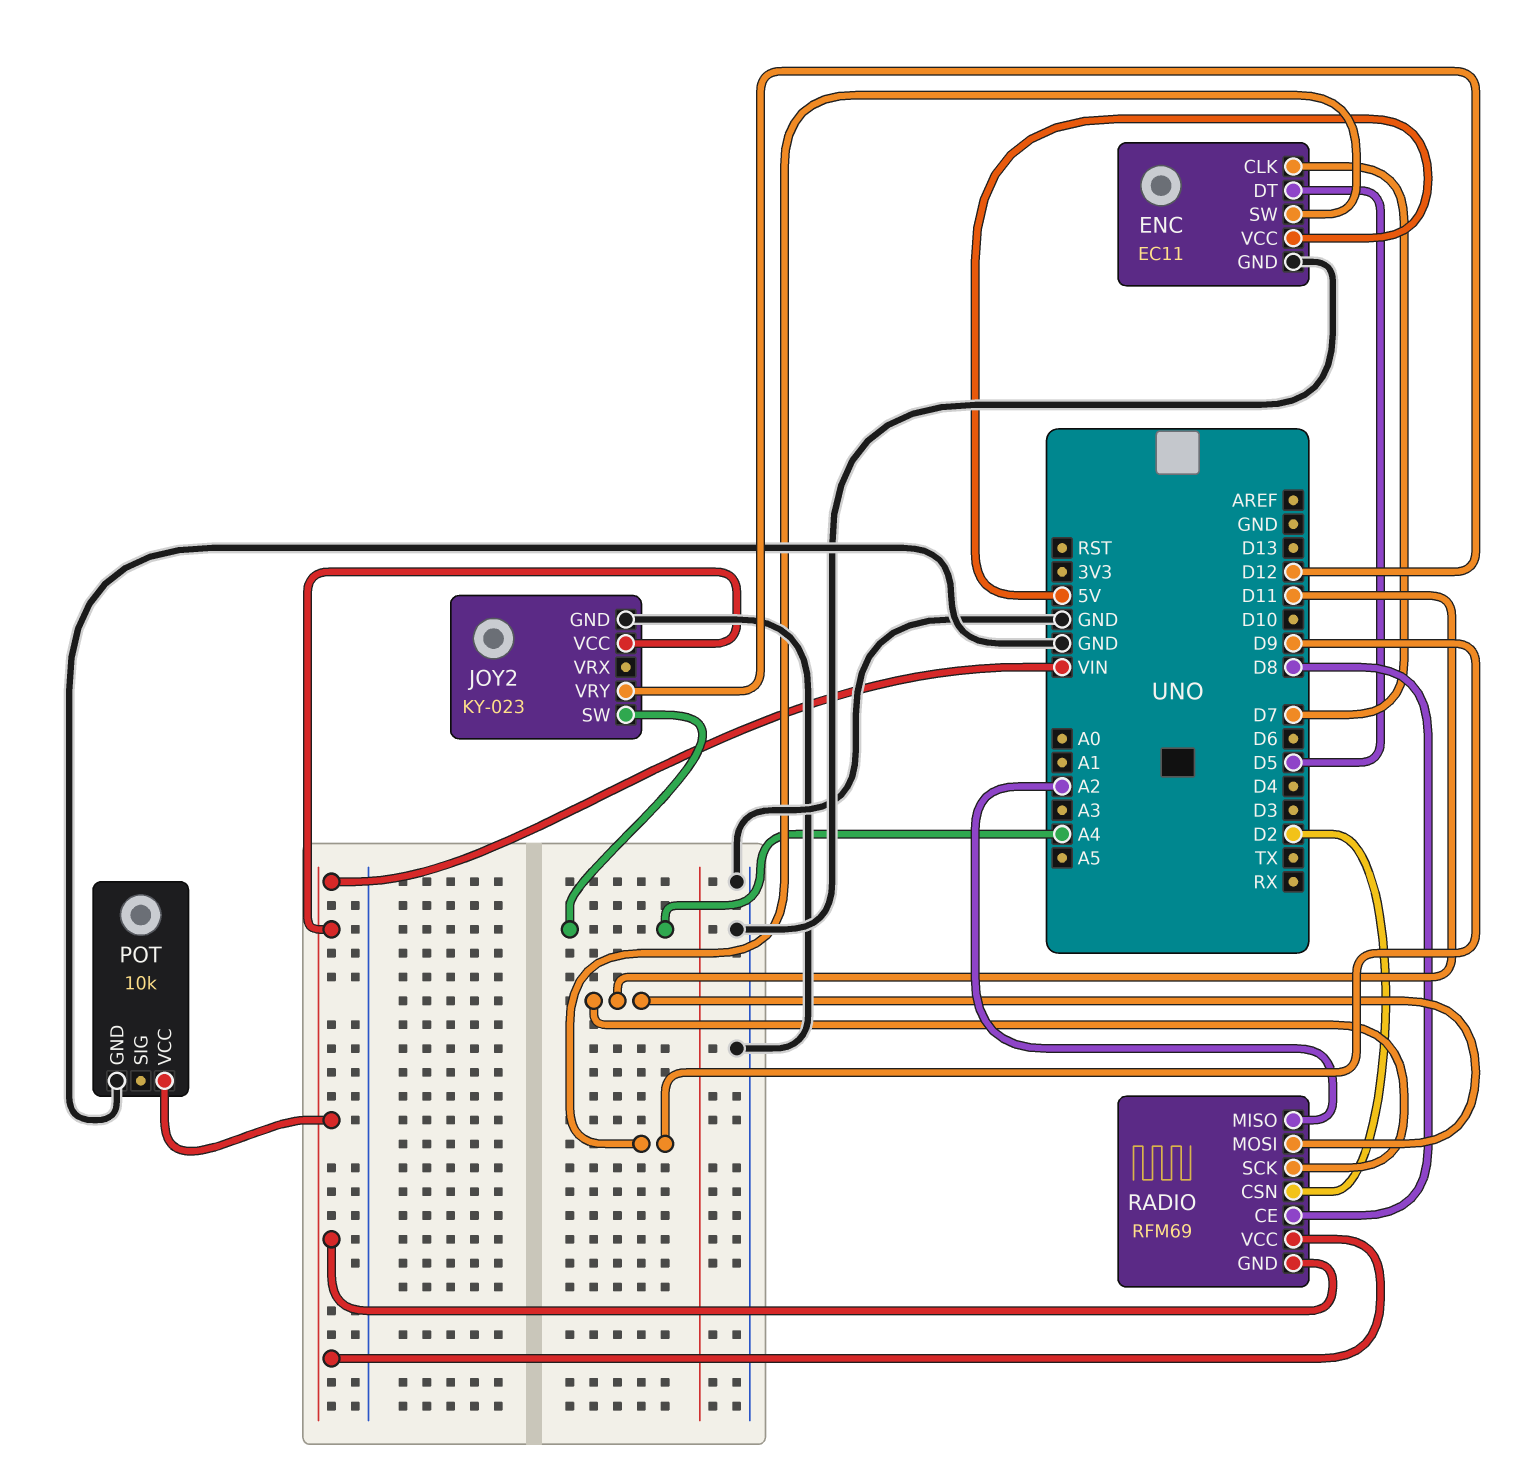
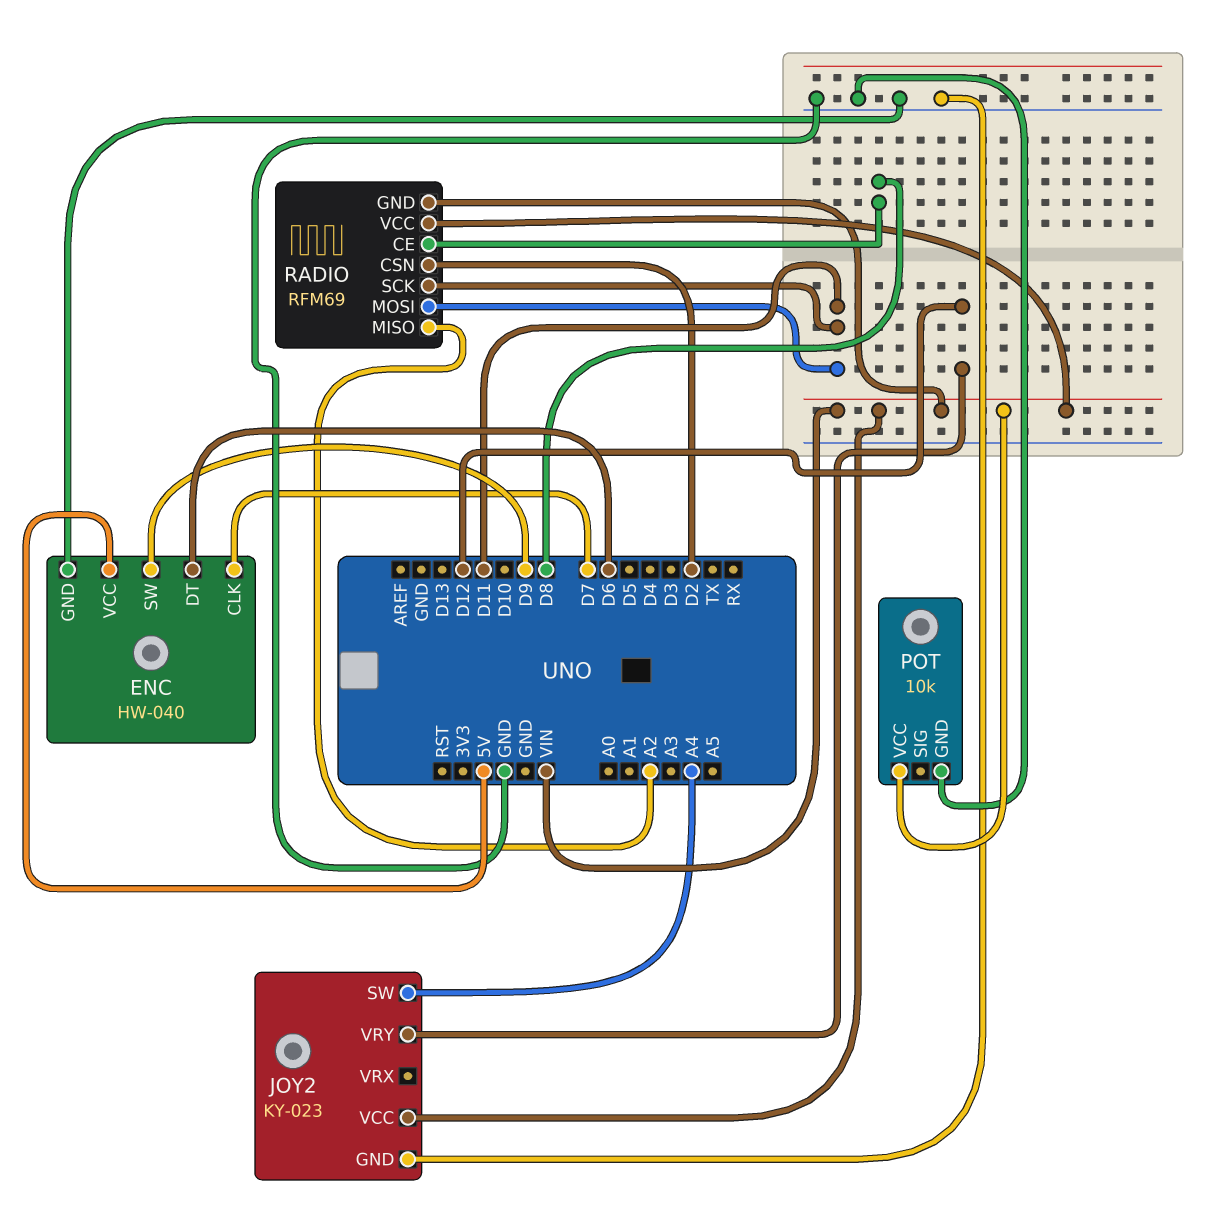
ENC: EC11 -> HW-040
ENC pin DT: D5 -> D6

